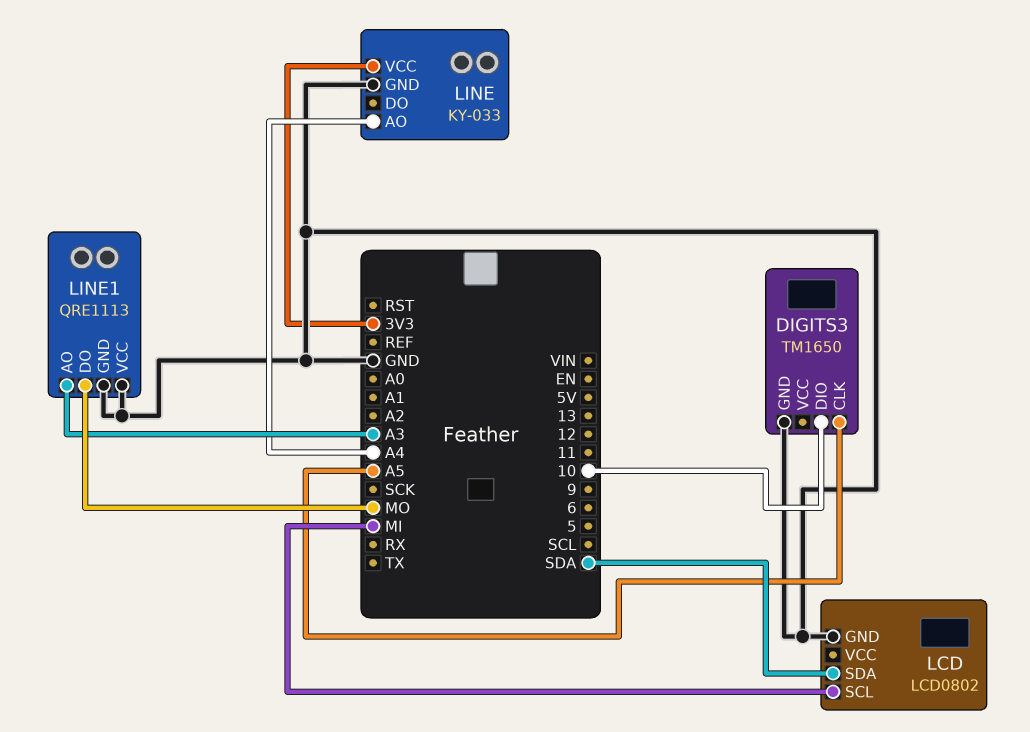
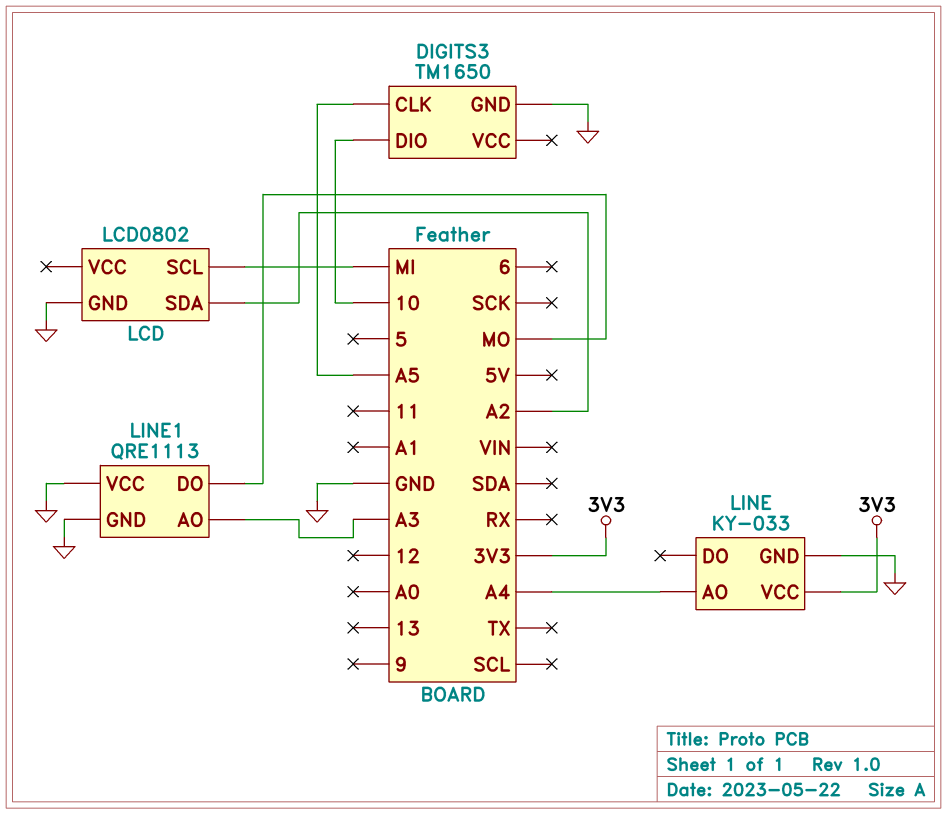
LCD pin SDA: SDA -> A2

